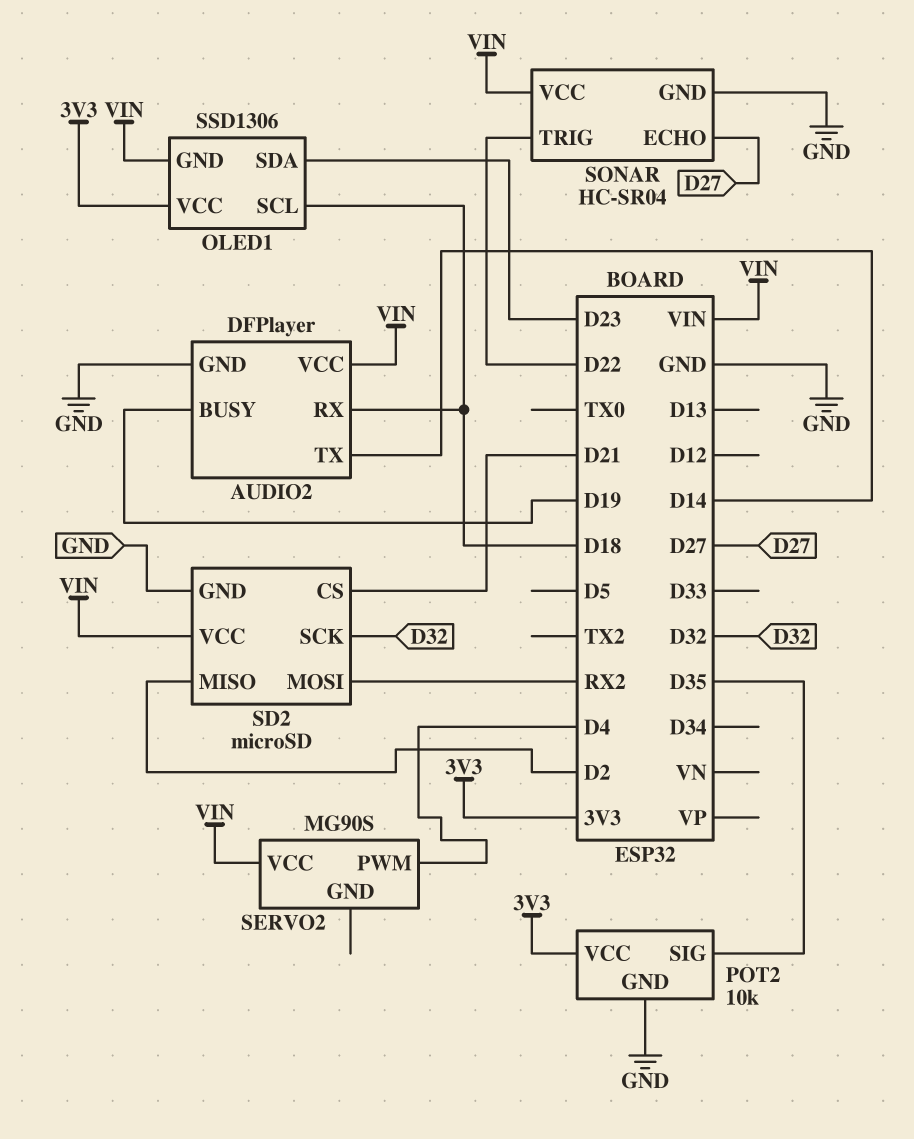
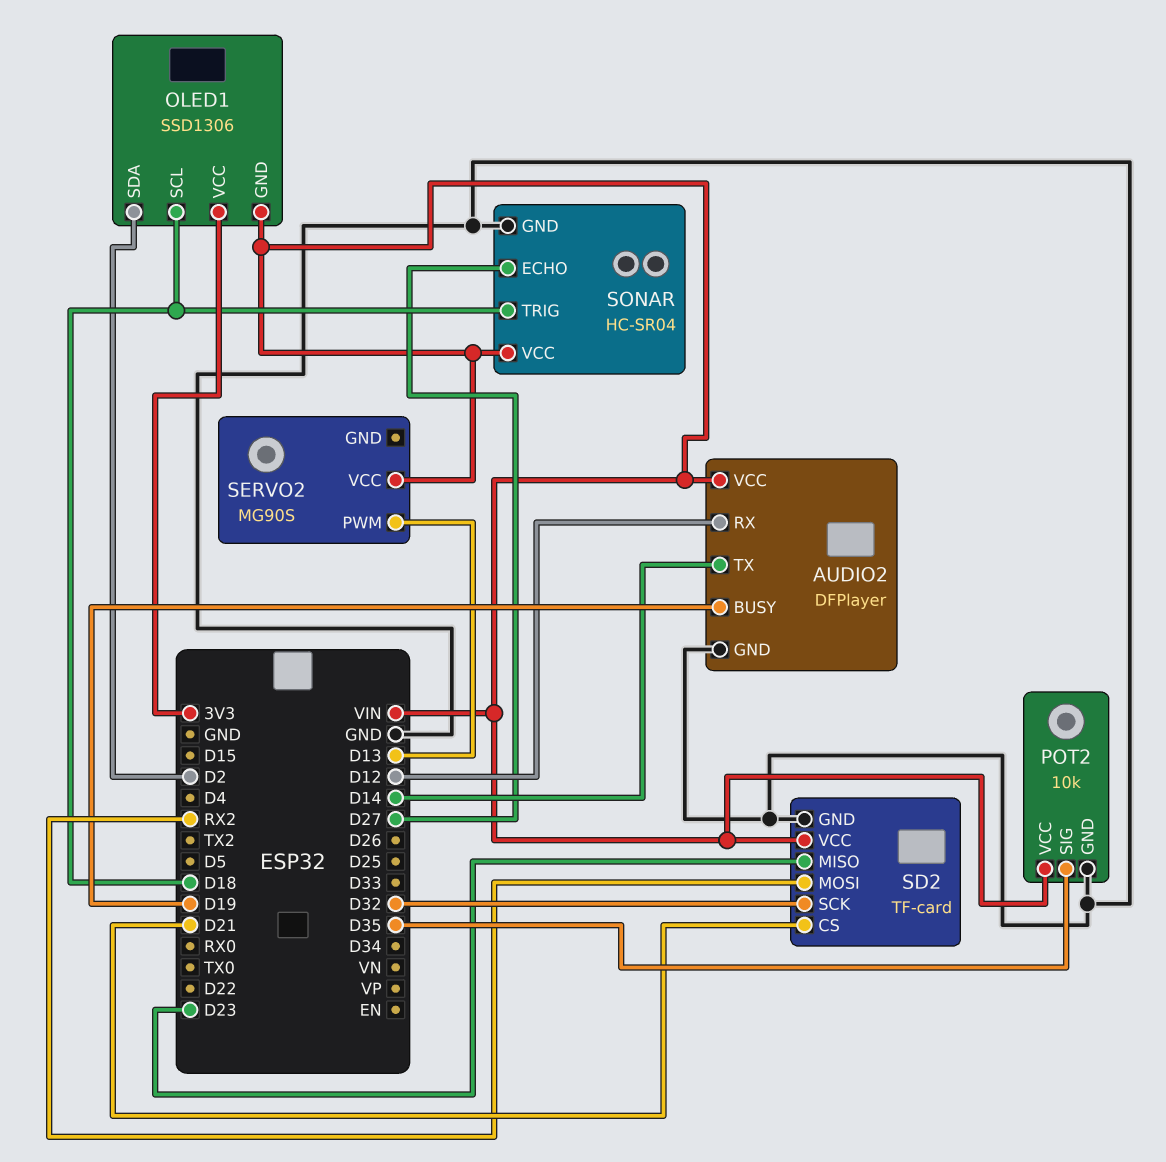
AUDIO2 pin RX: D18 -> D12
OLED1 pin SDA: D23 -> D2
POT2 pin VCC: 3V3 -> VIN
SD2: microSD -> TF-card
SD2 pin MISO: D2 -> D23
SERVO2 pin PWM: D4 -> D13
SONAR pin TRIG: D22 -> D18

